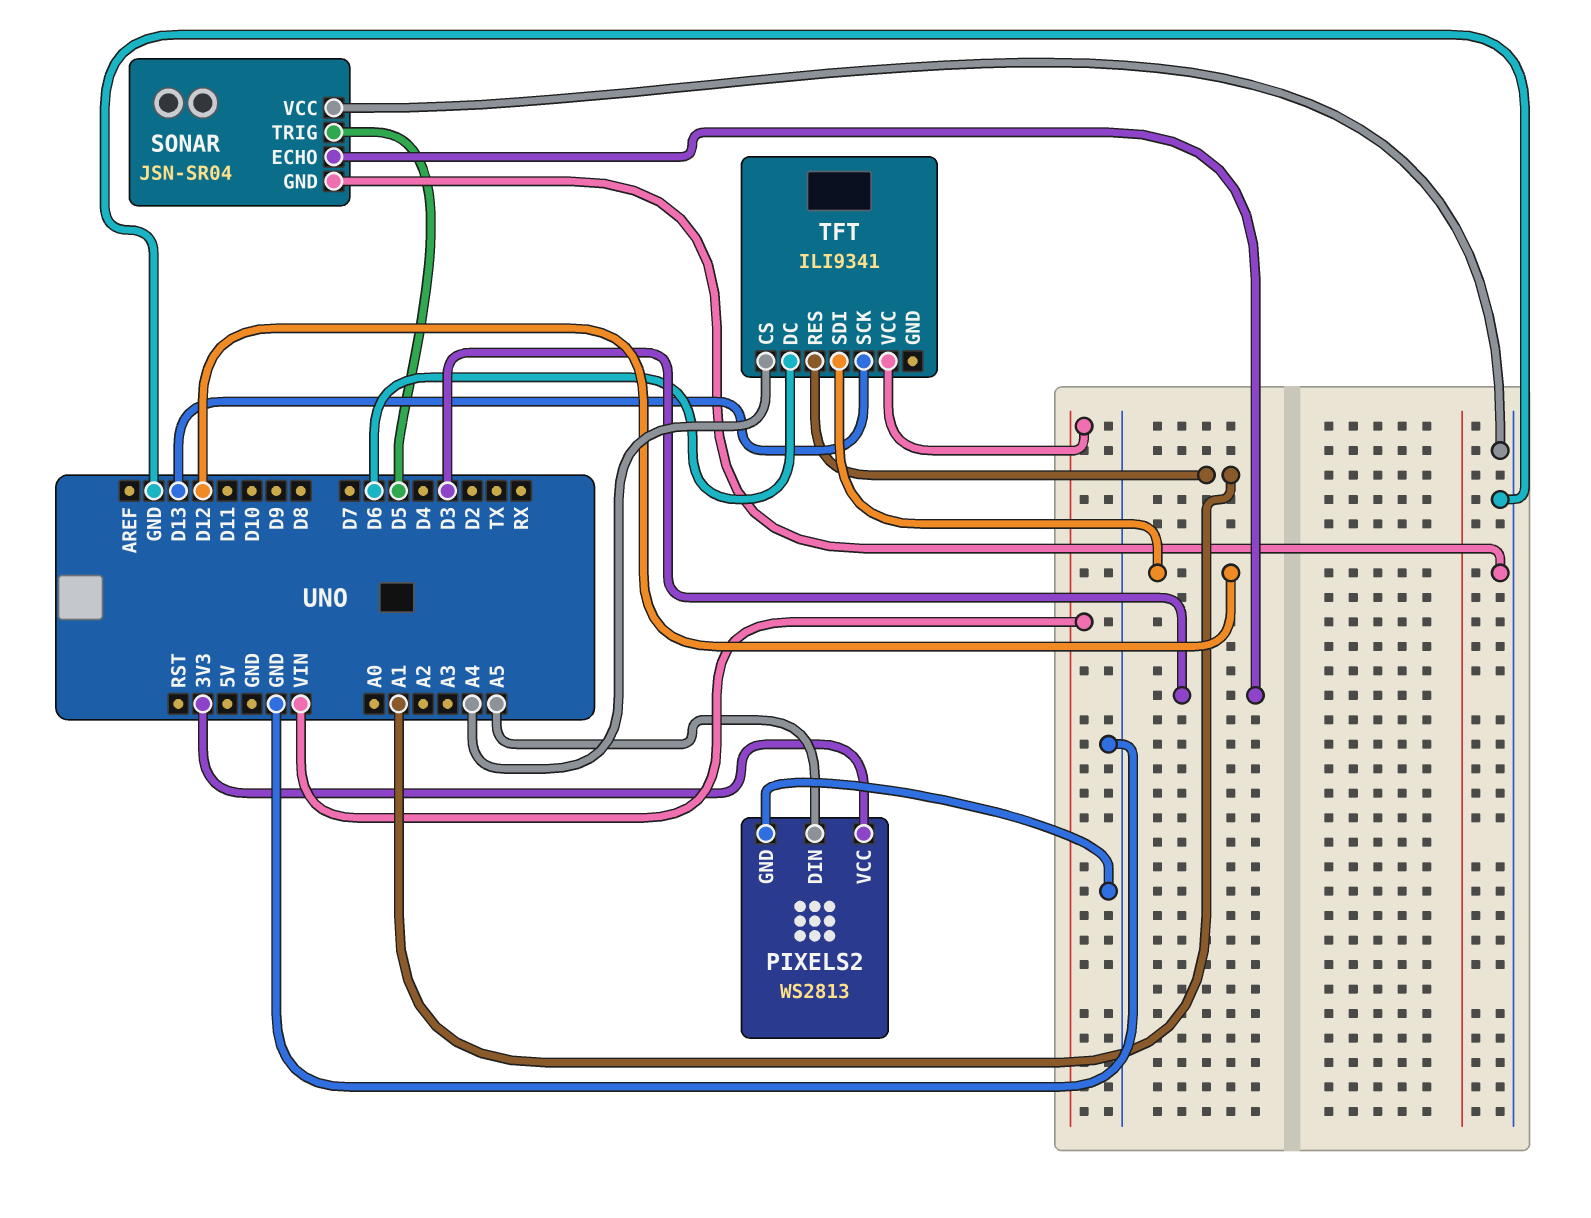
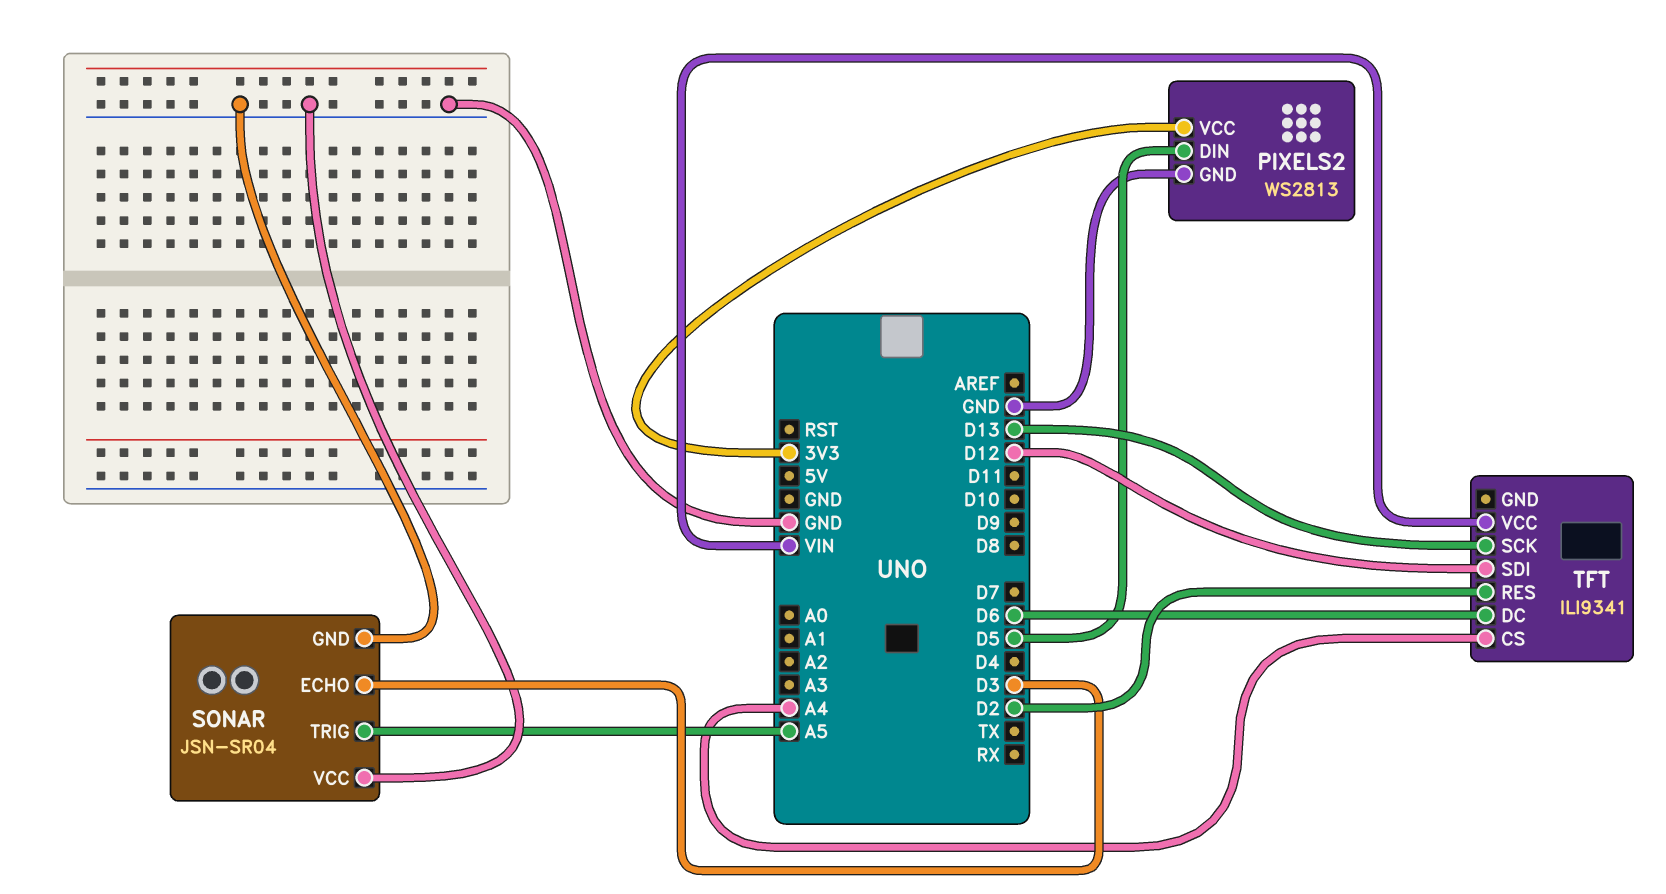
PIXELS2 pin DIN: A5 -> D5
SONAR pin TRIG: D5 -> A5
TFT pin RES: A1 -> D2

